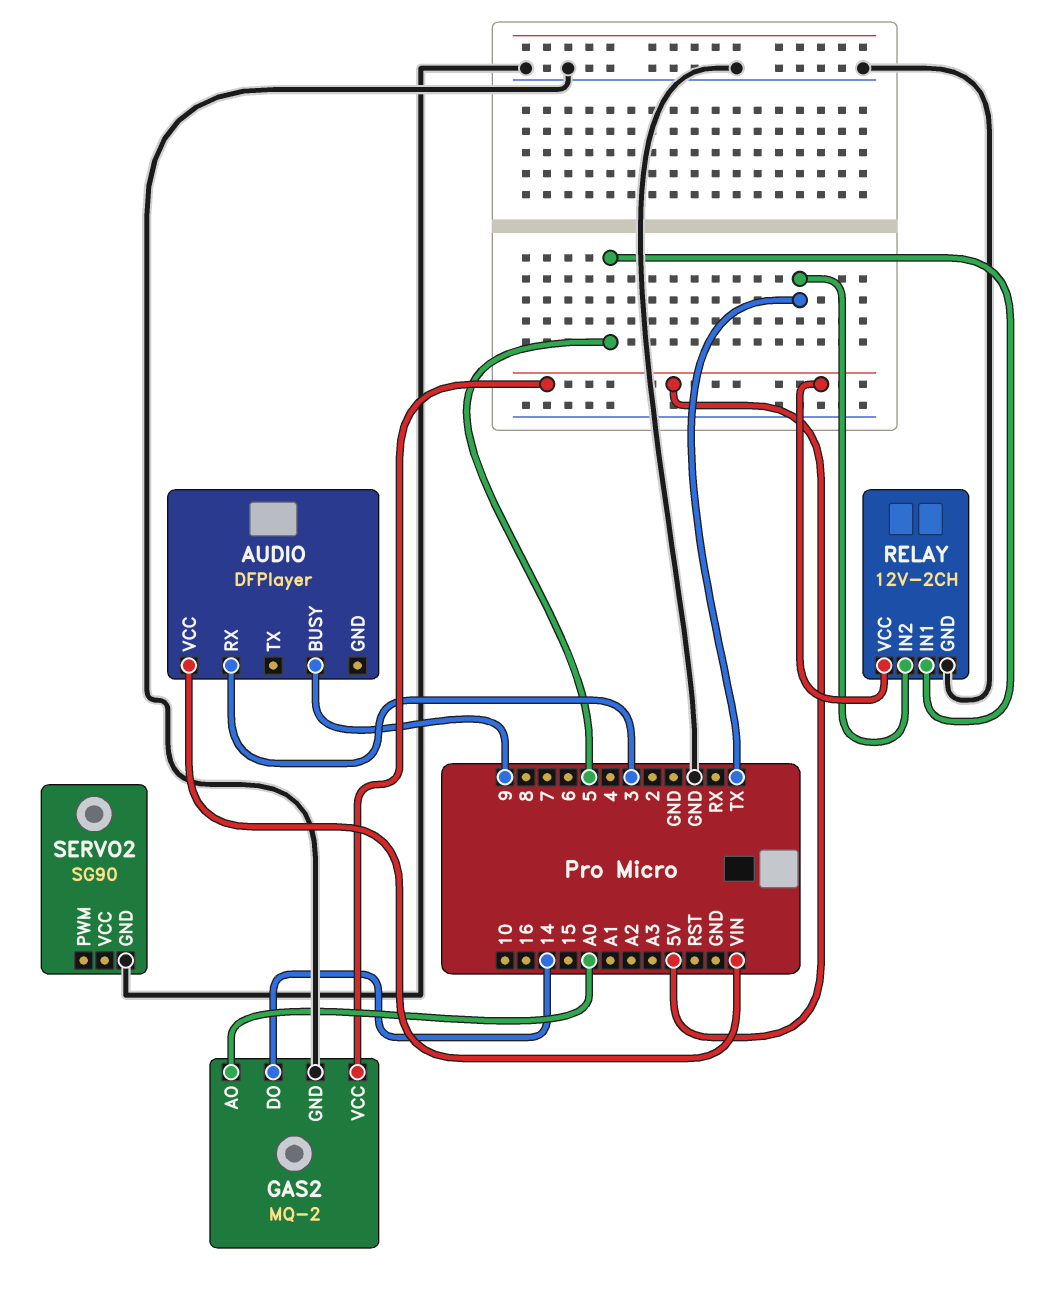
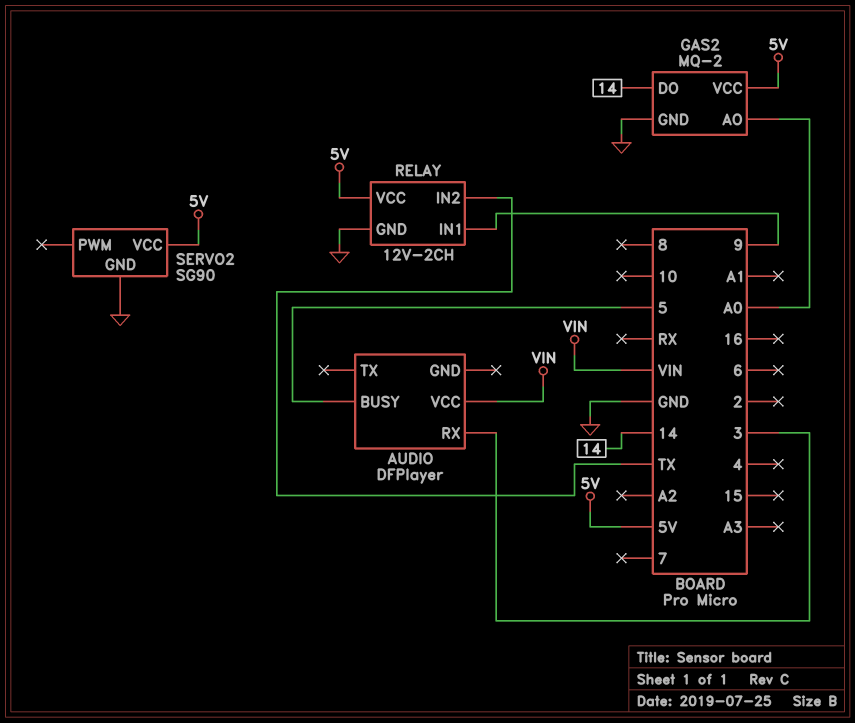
AUDIO pin BUSY: 9 -> 5
RELAY pin IN1: 5 -> 9
SERVO2 pin VCC: none -> 5V

